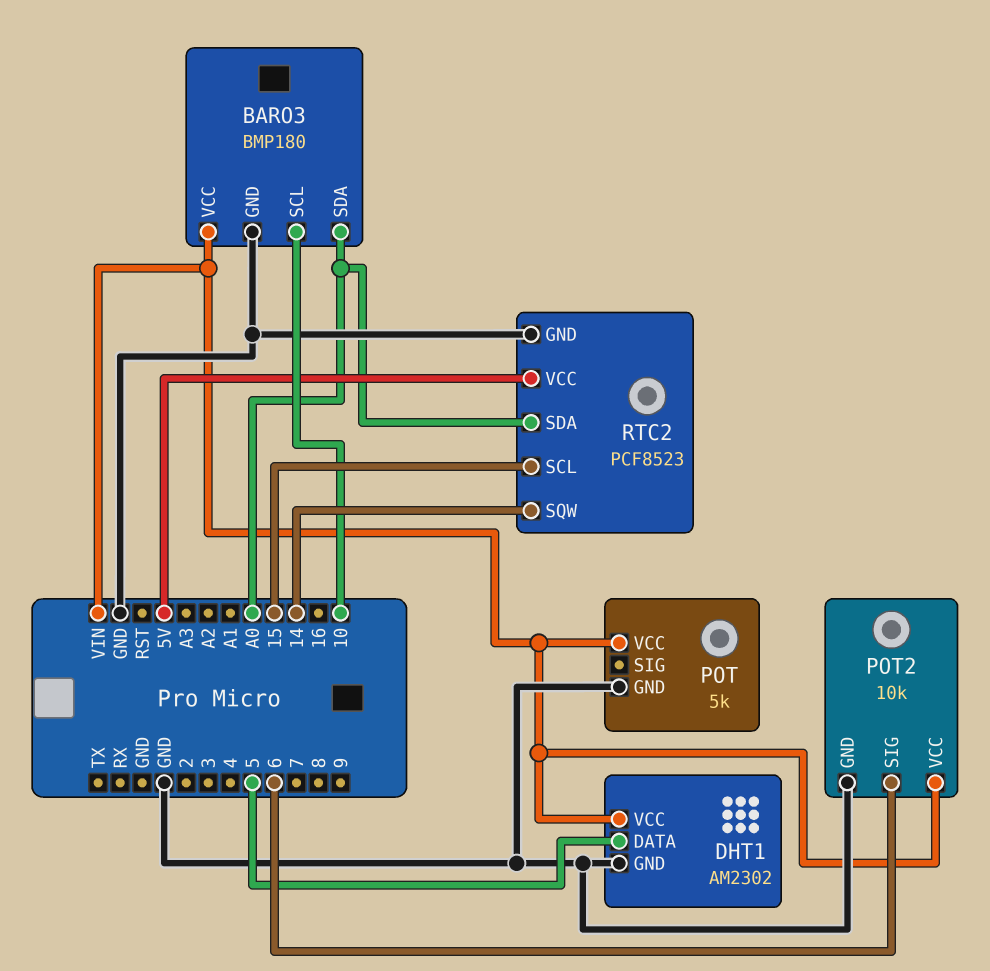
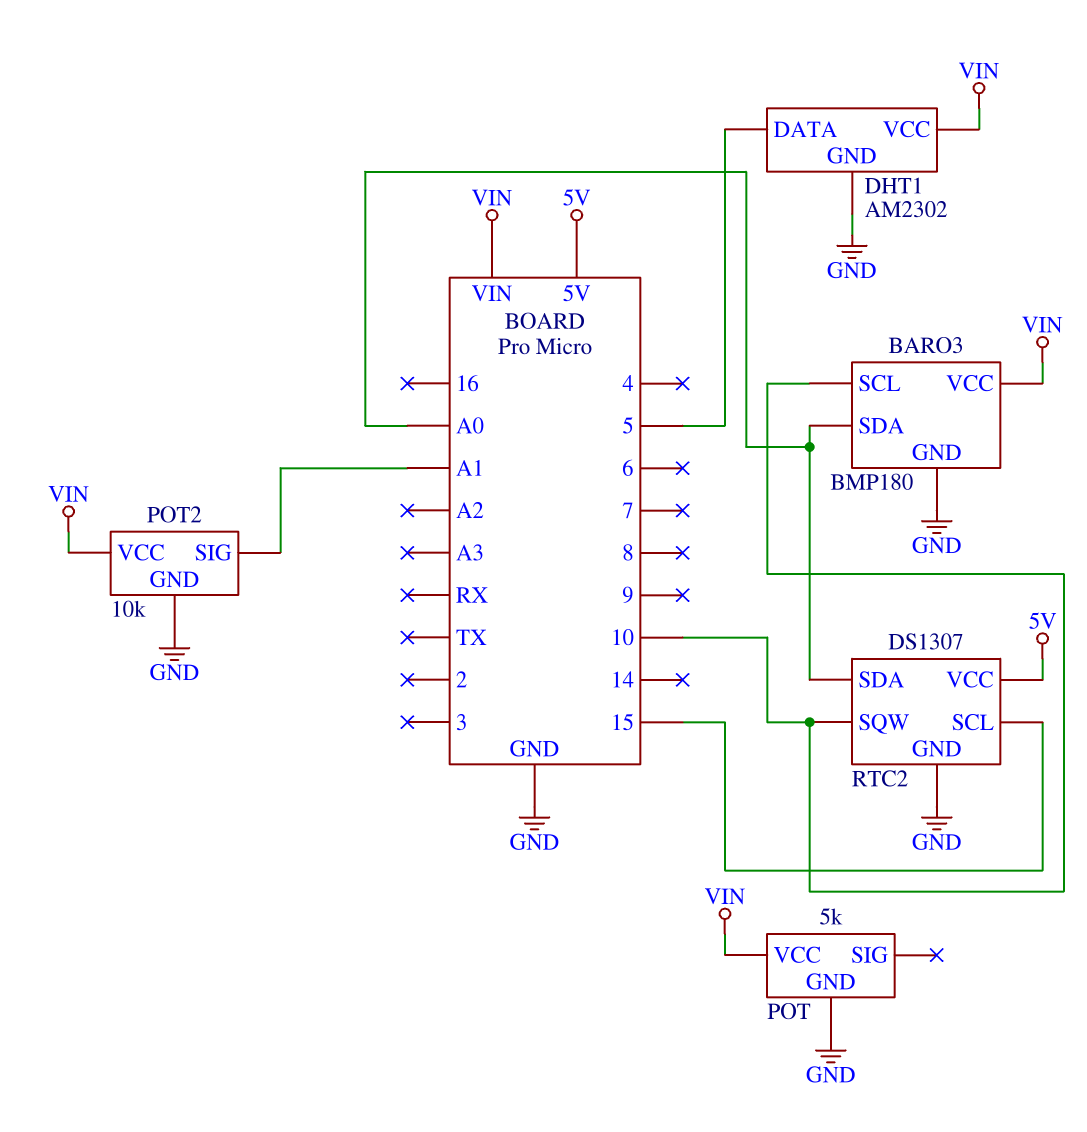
POT2 pin SIG: 6 -> A1
RTC2: PCF8523 -> DS1307
RTC2 pin SQW: 14 -> 10

